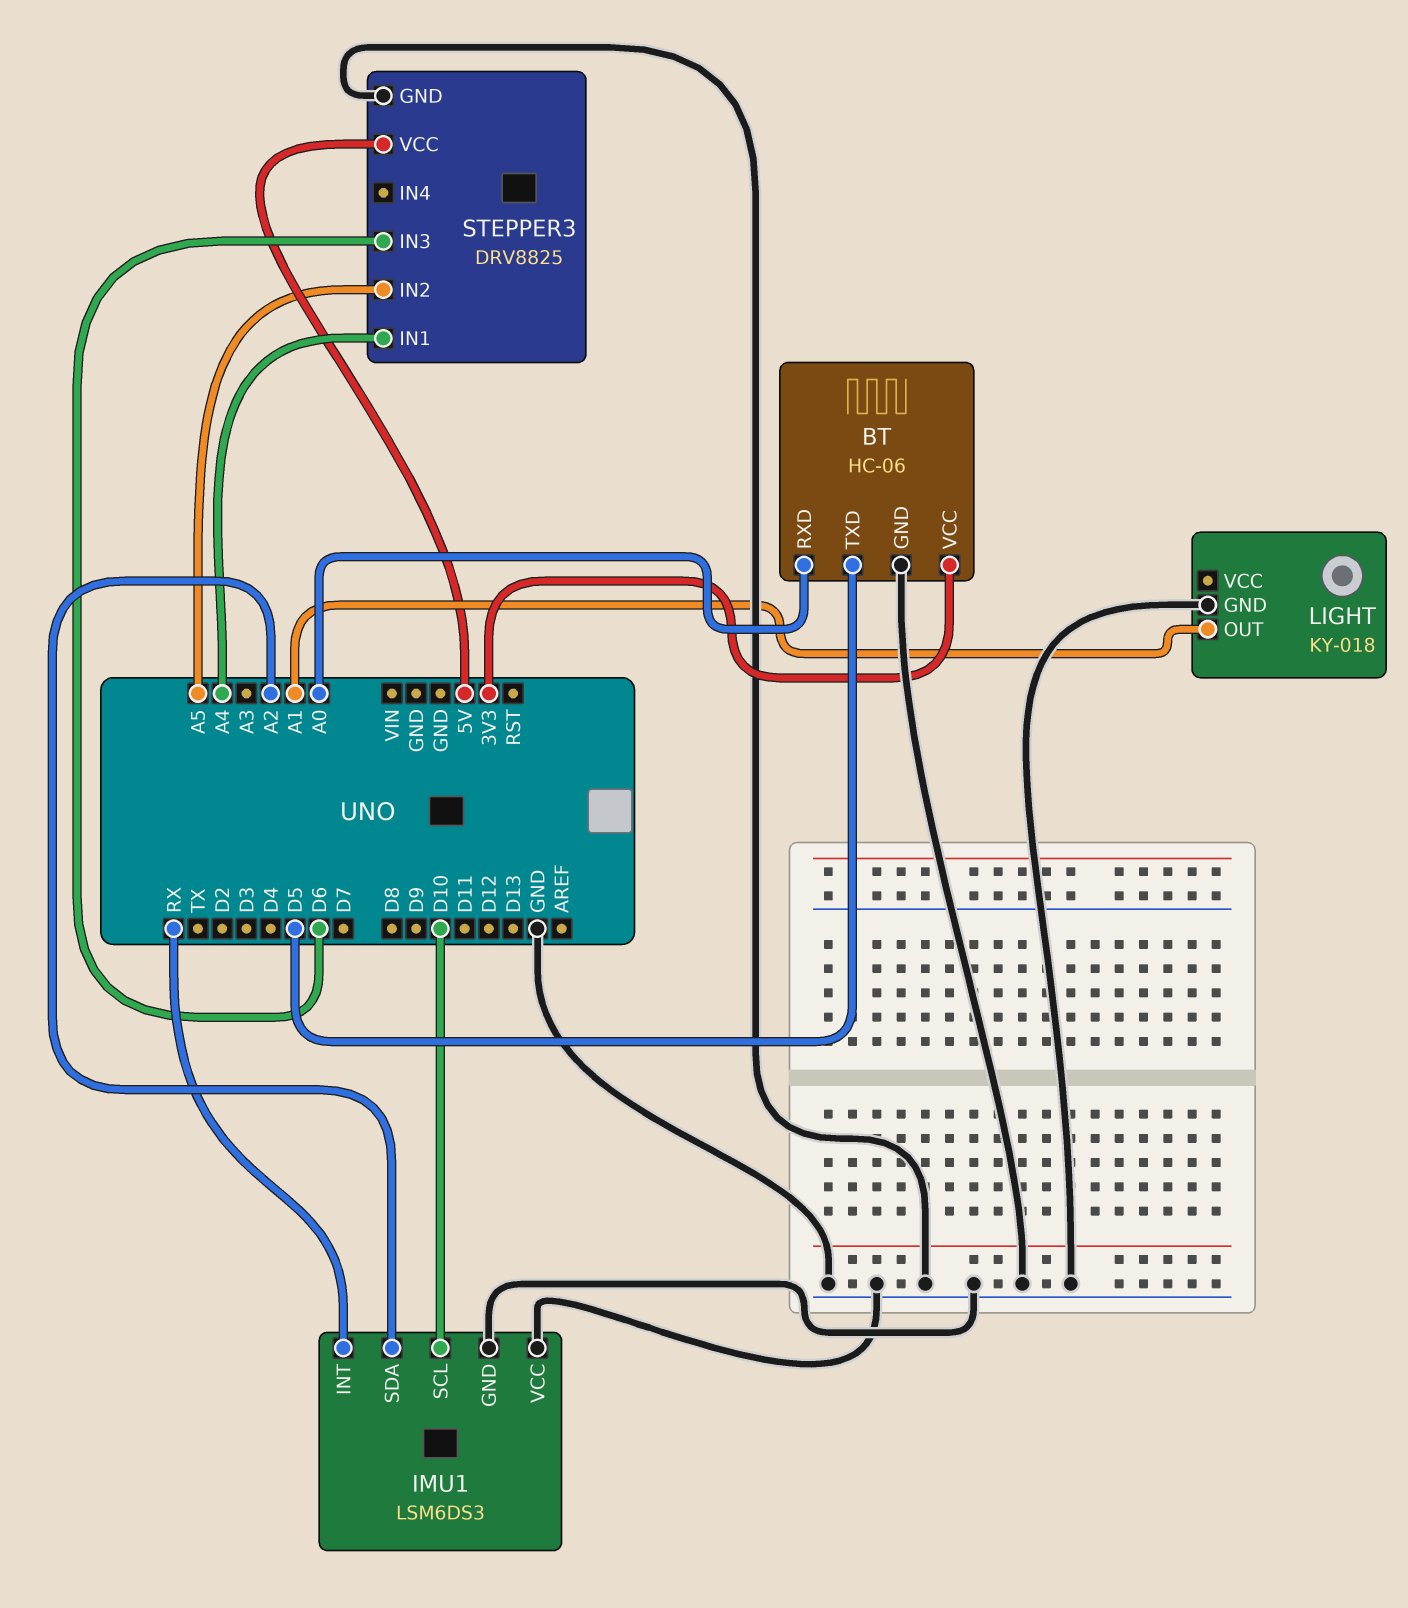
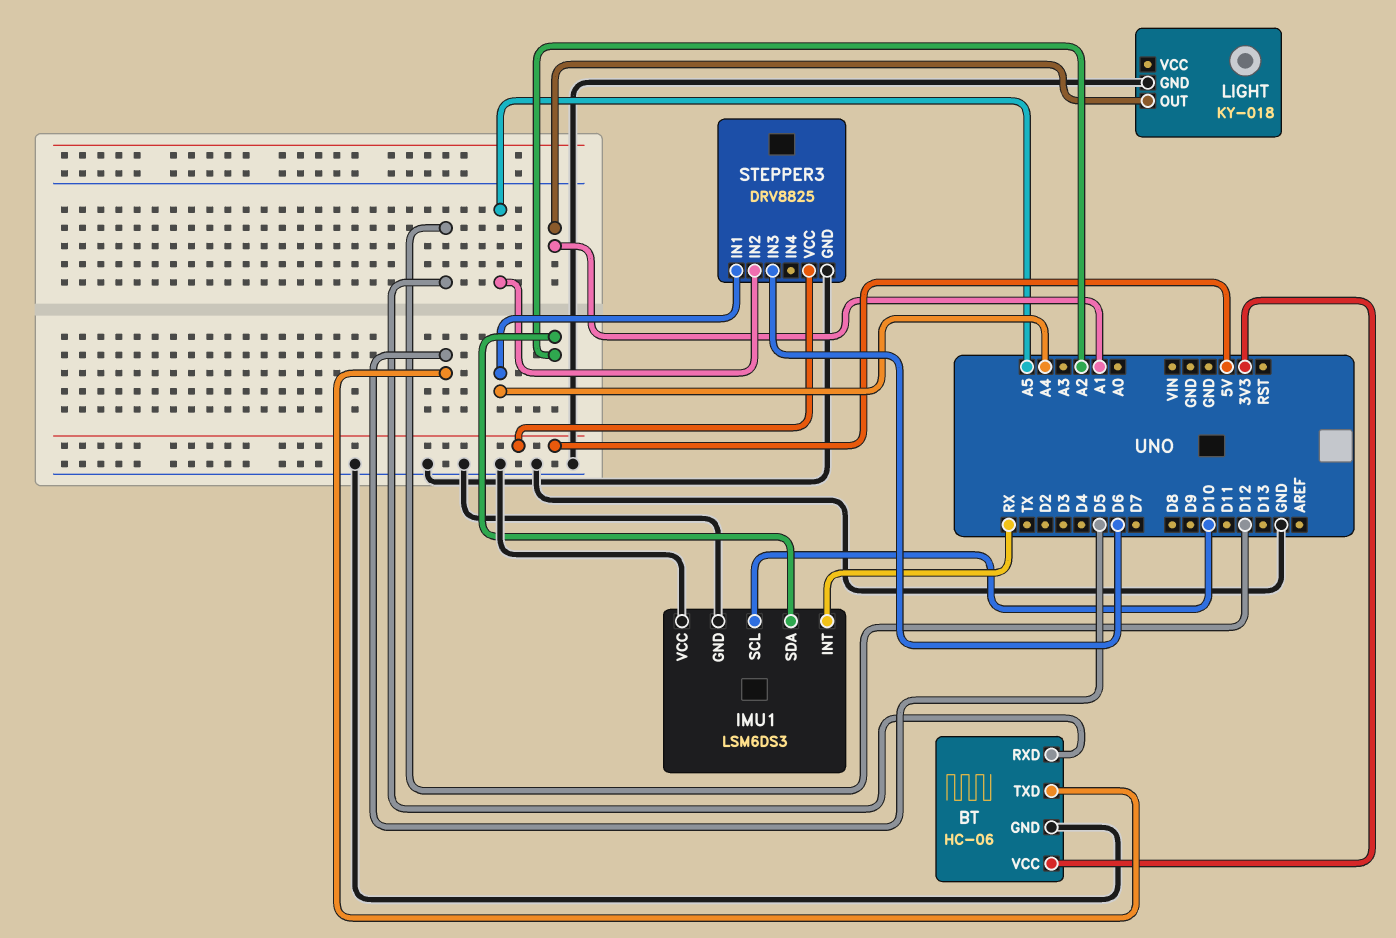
BT pin RXD: A0 -> D12

